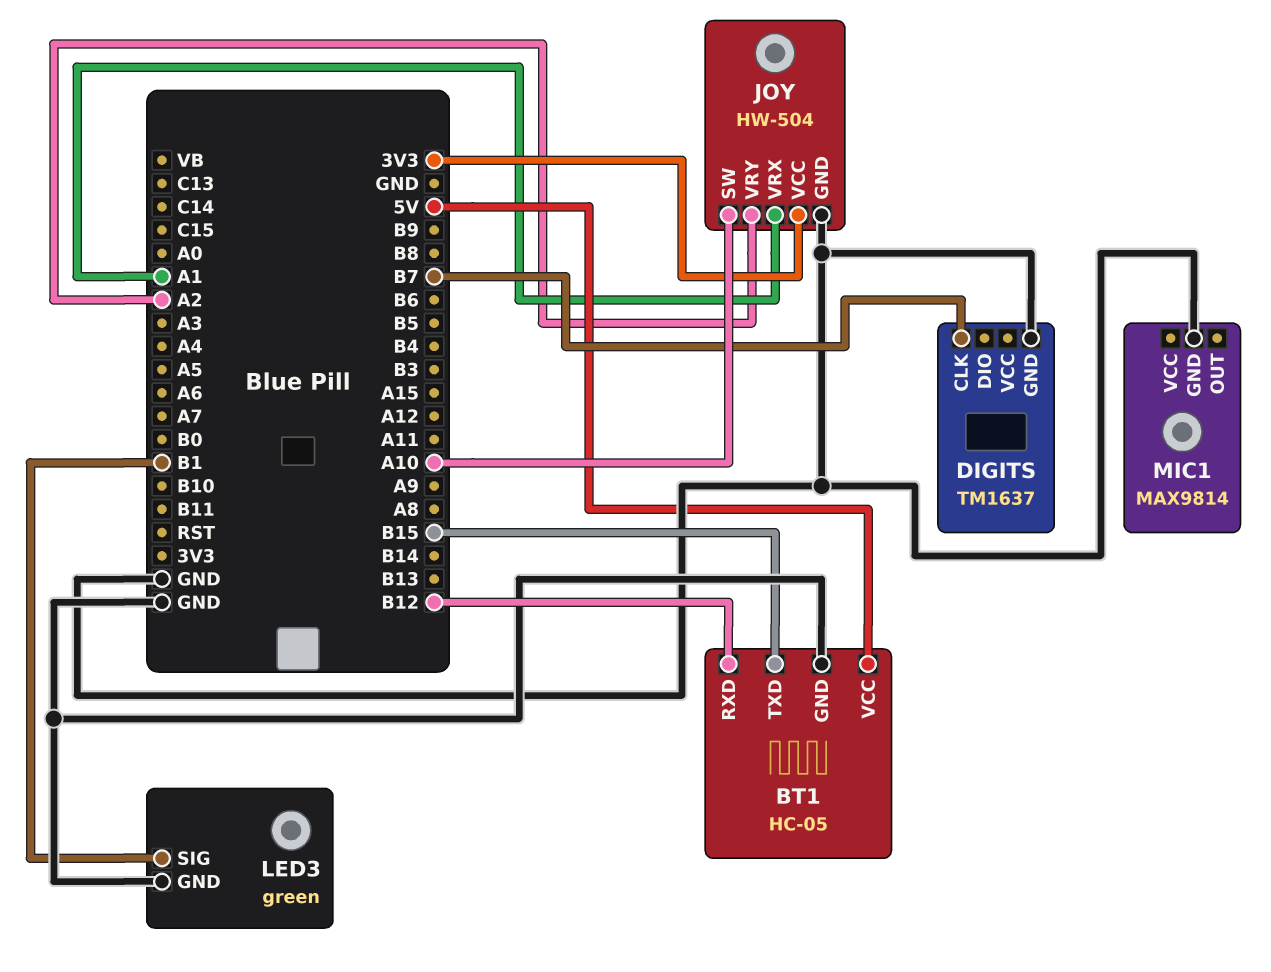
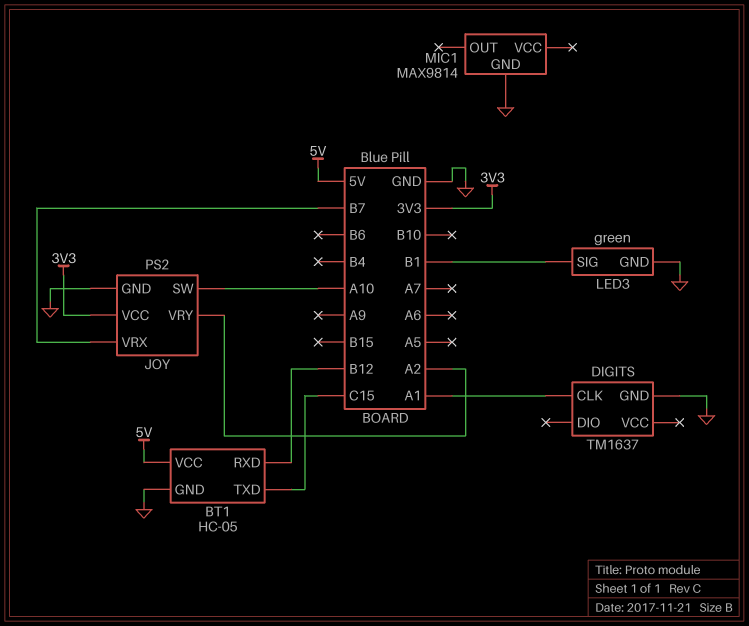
BT1 pin TXD: B15 -> C15
DIGITS pin CLK: B7 -> A1
JOY: HW-504 -> PS2
JOY pin VRX: A1 -> B7

